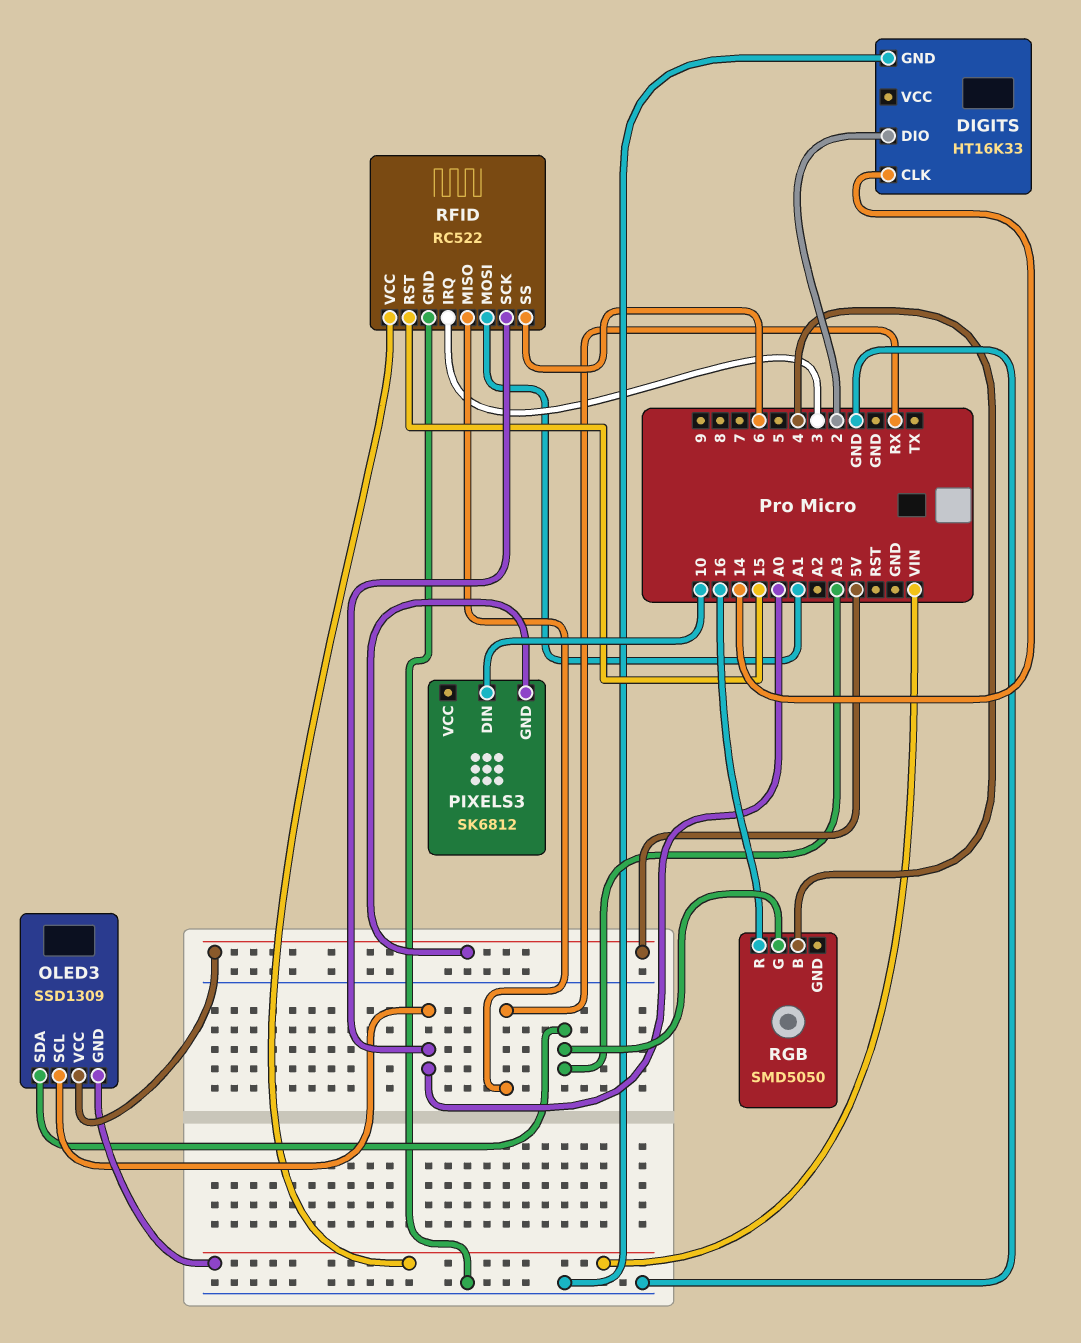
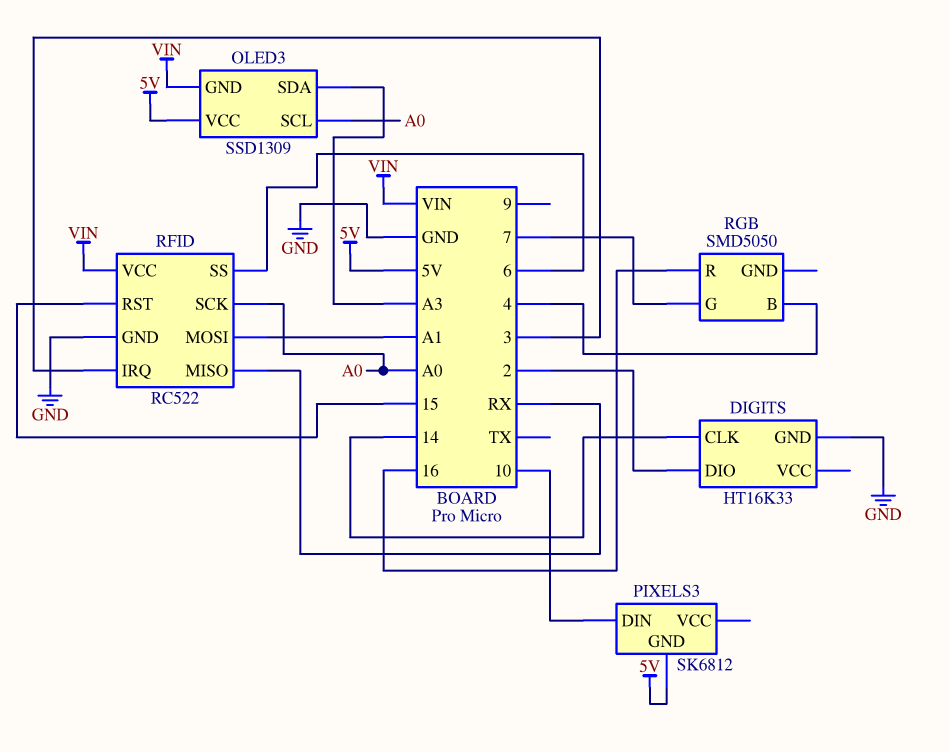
RGB pin G: A3 -> 7

